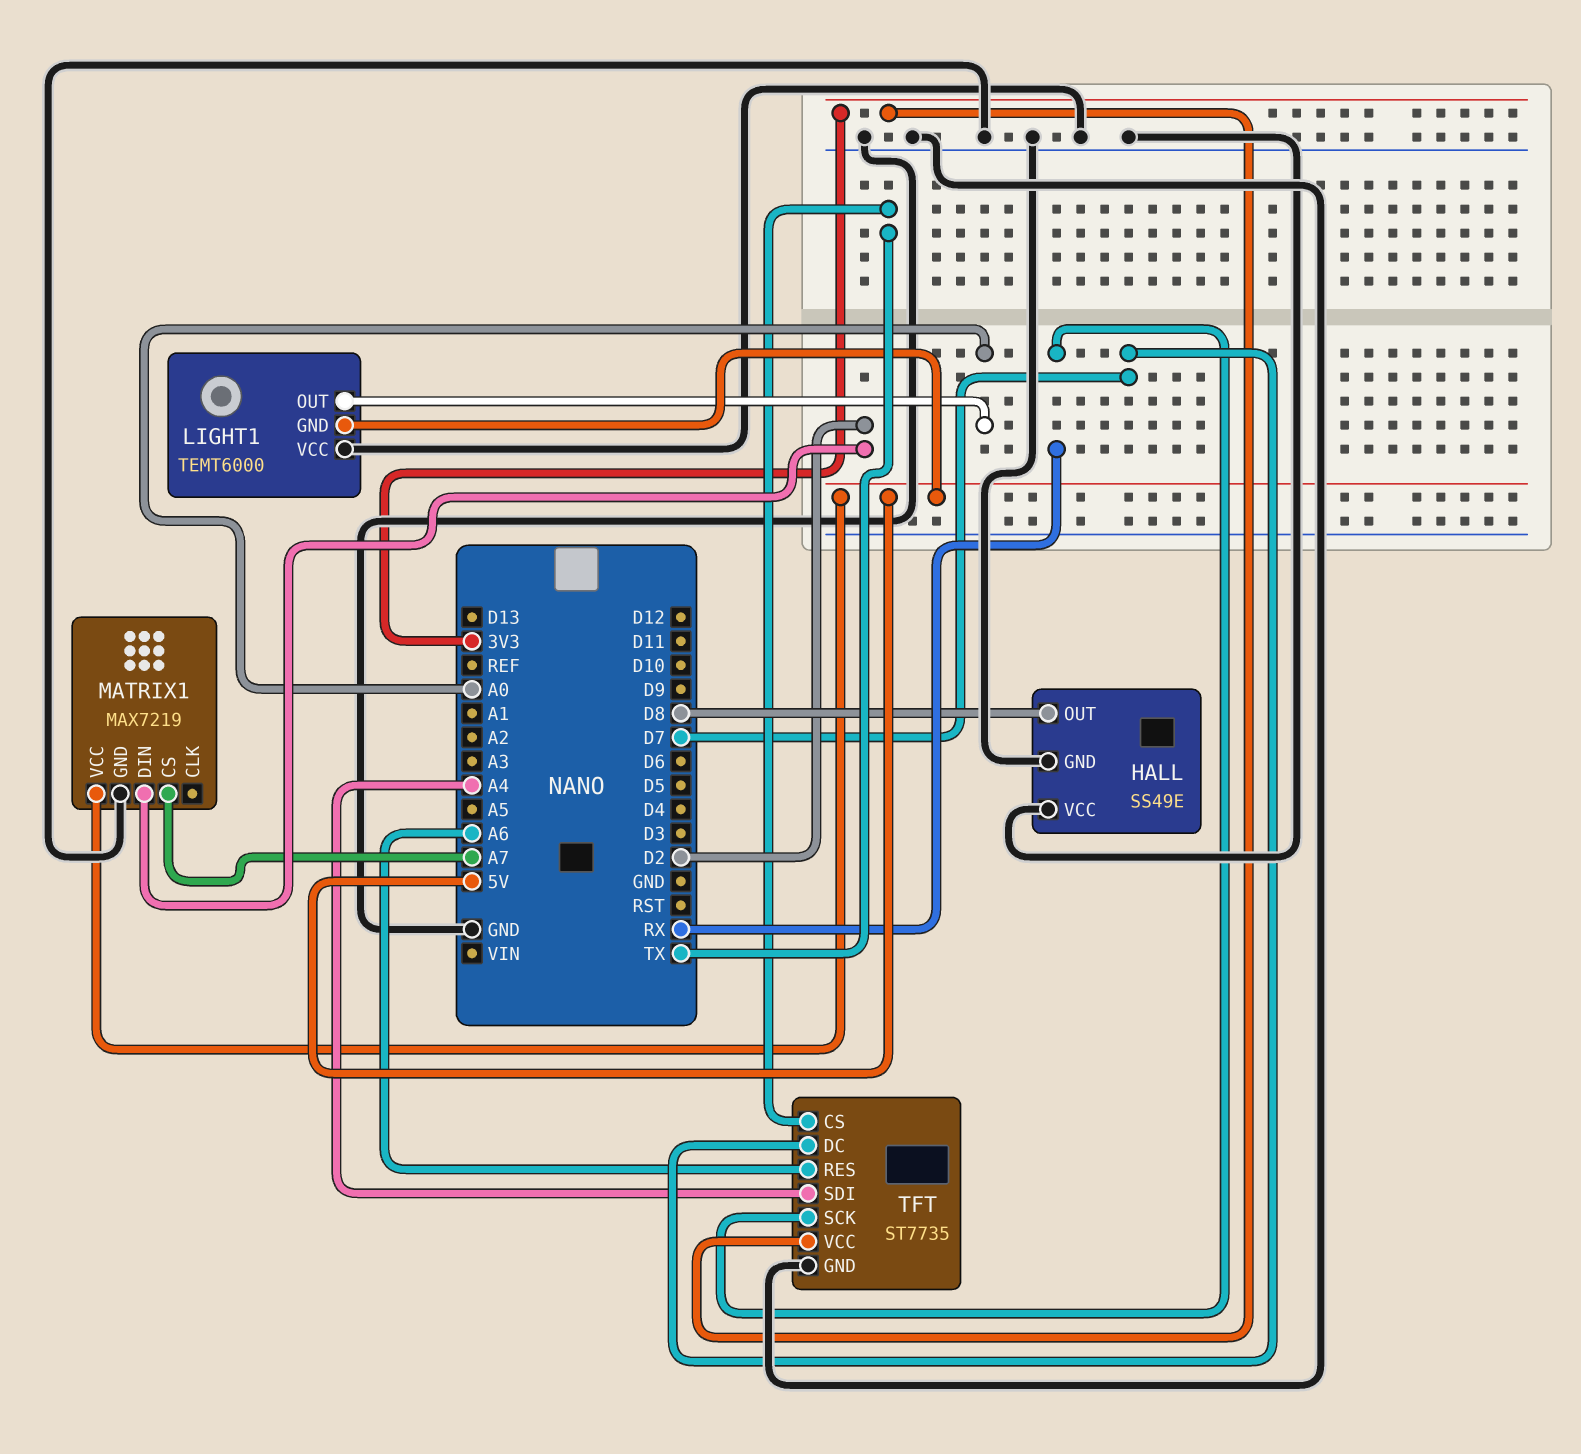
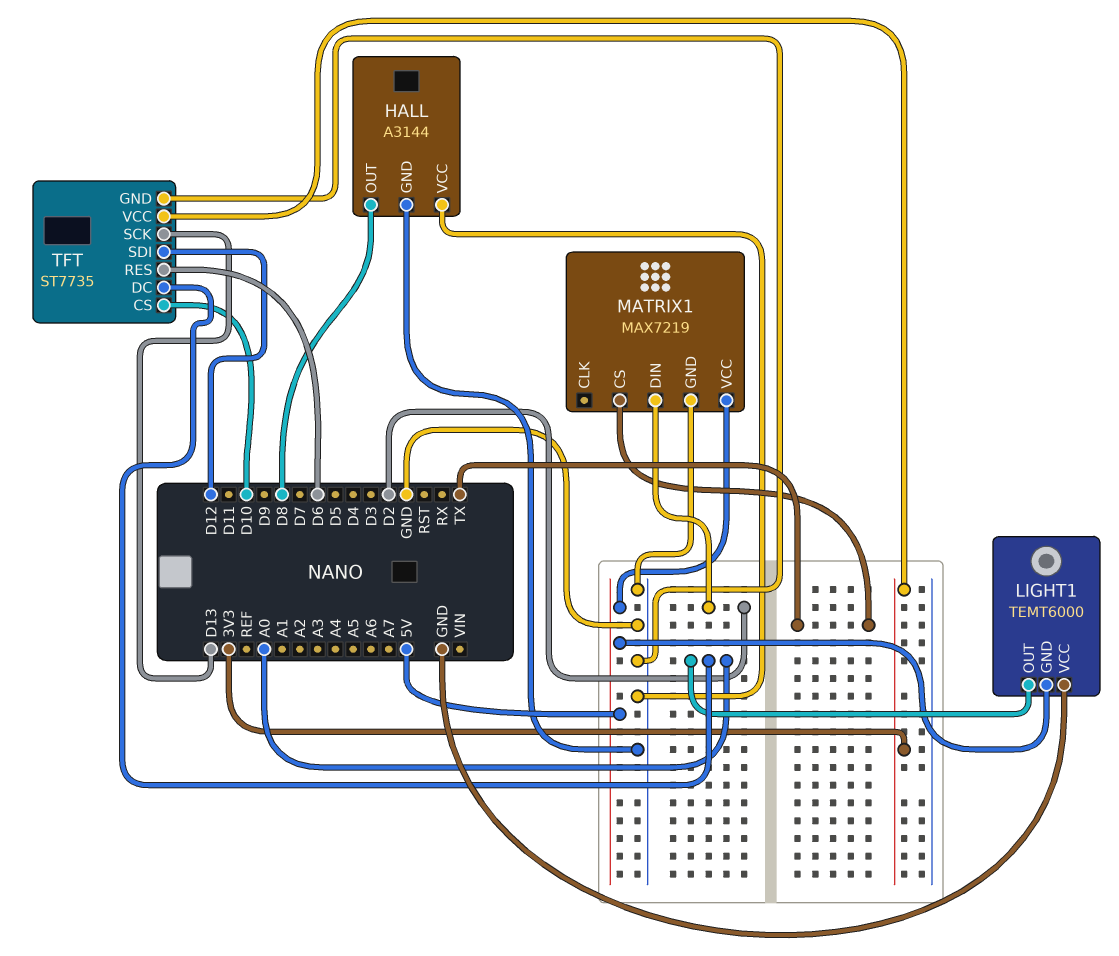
HALL: SS49E -> A3144
MATRIX1 pin CS: A7 -> TX
TFT pin CS: TX -> D10
TFT pin DC: D7 -> A0
TFT pin RES: A6 -> D6
TFT pin SCK: RX -> D13
TFT pin SDI: A4 -> D12

